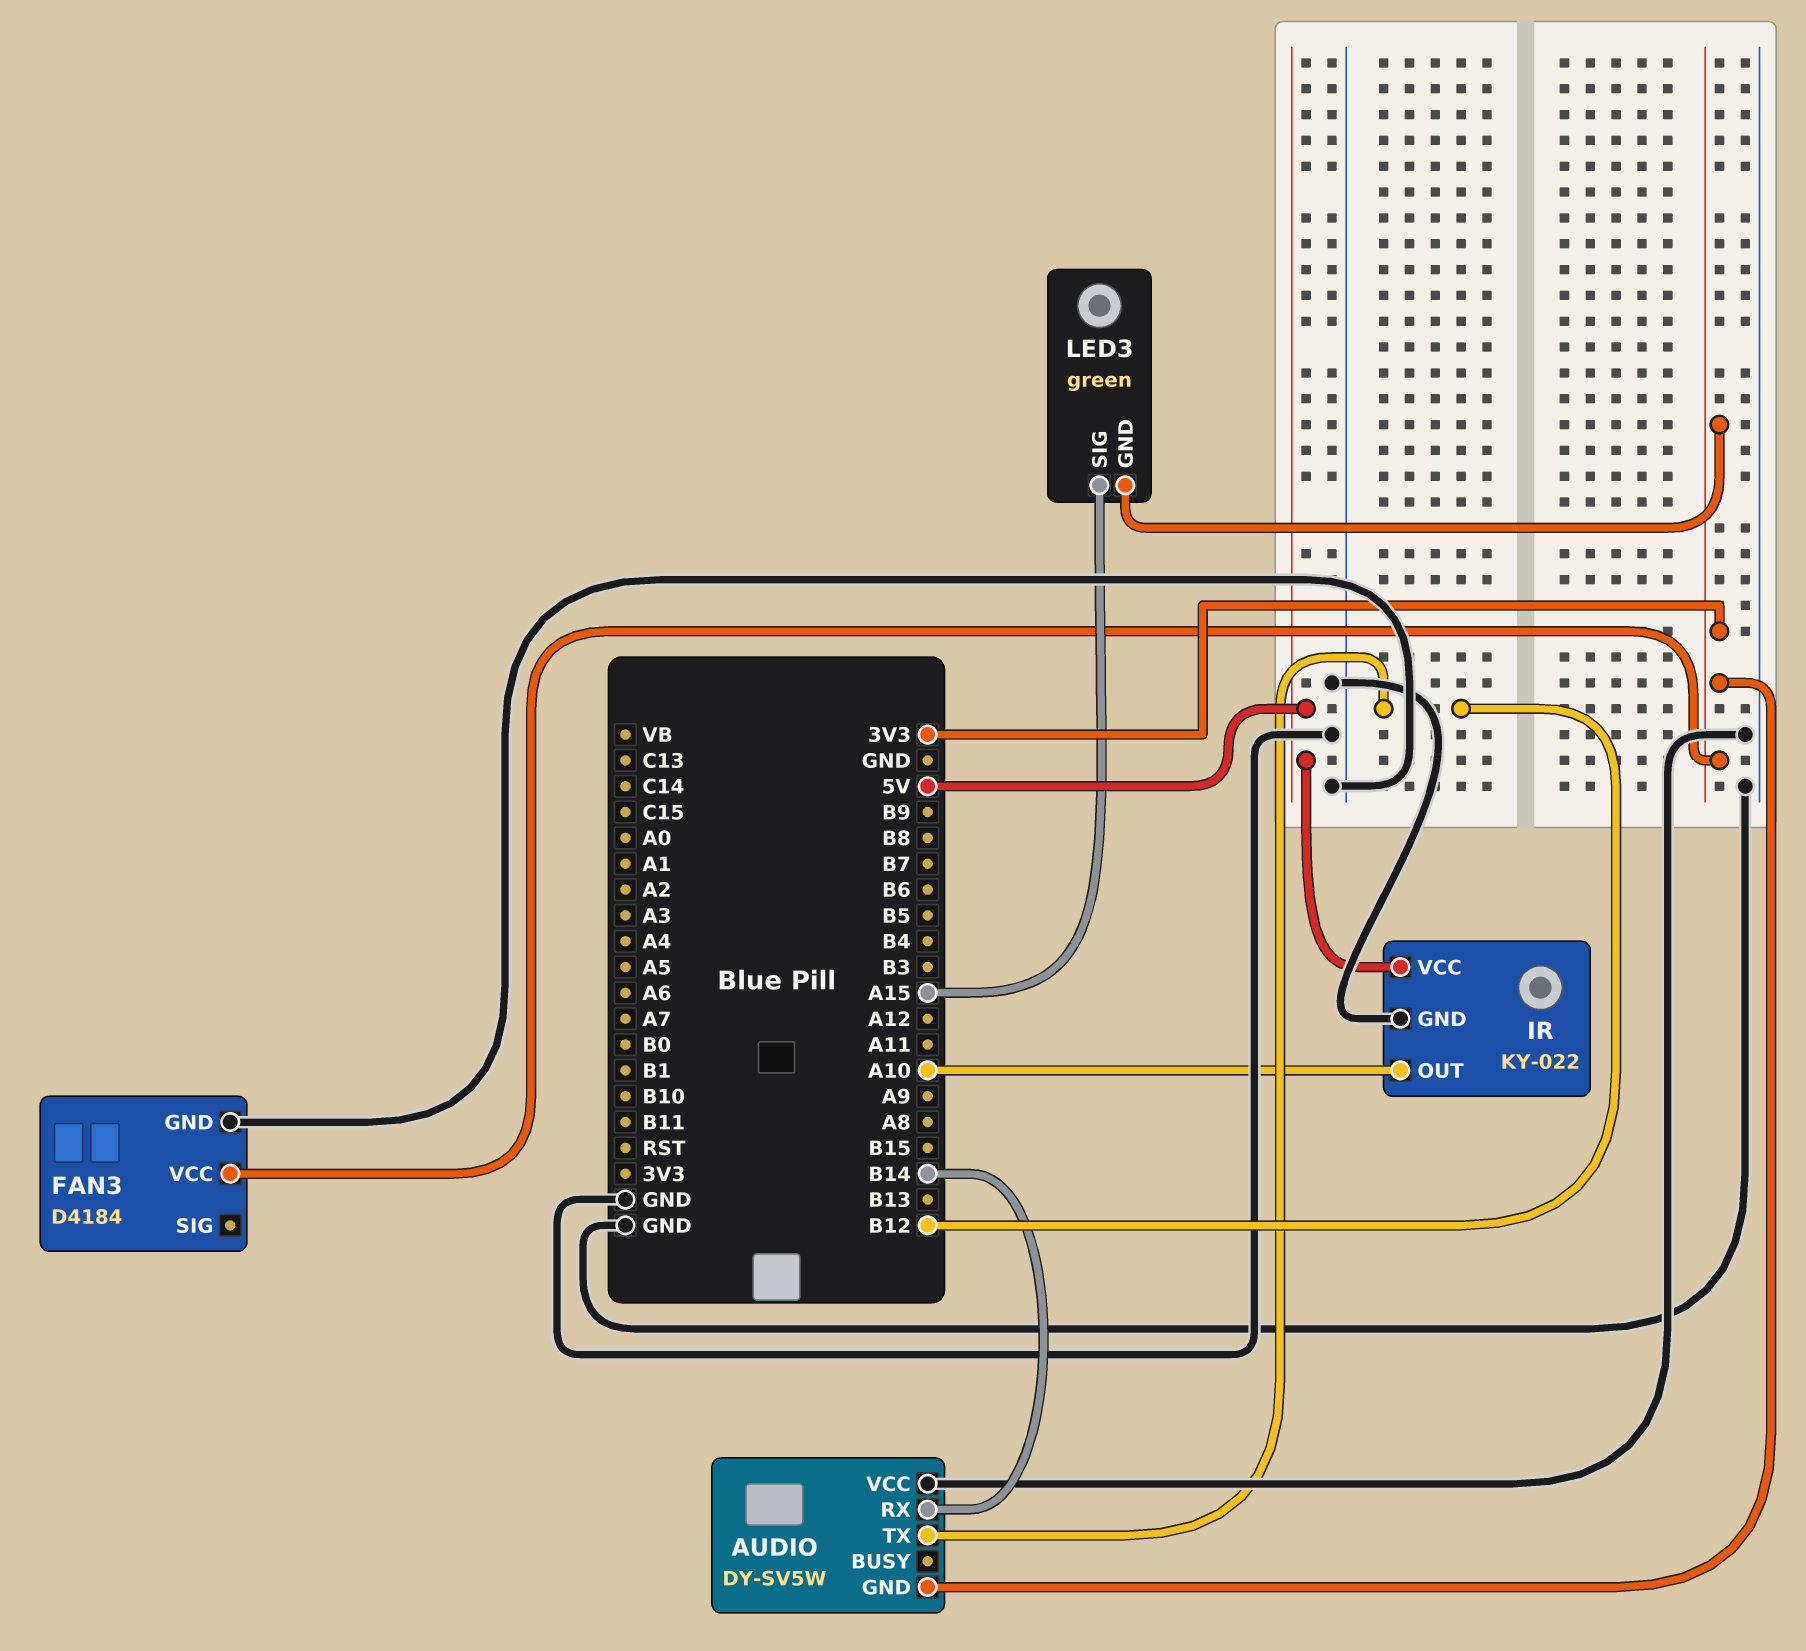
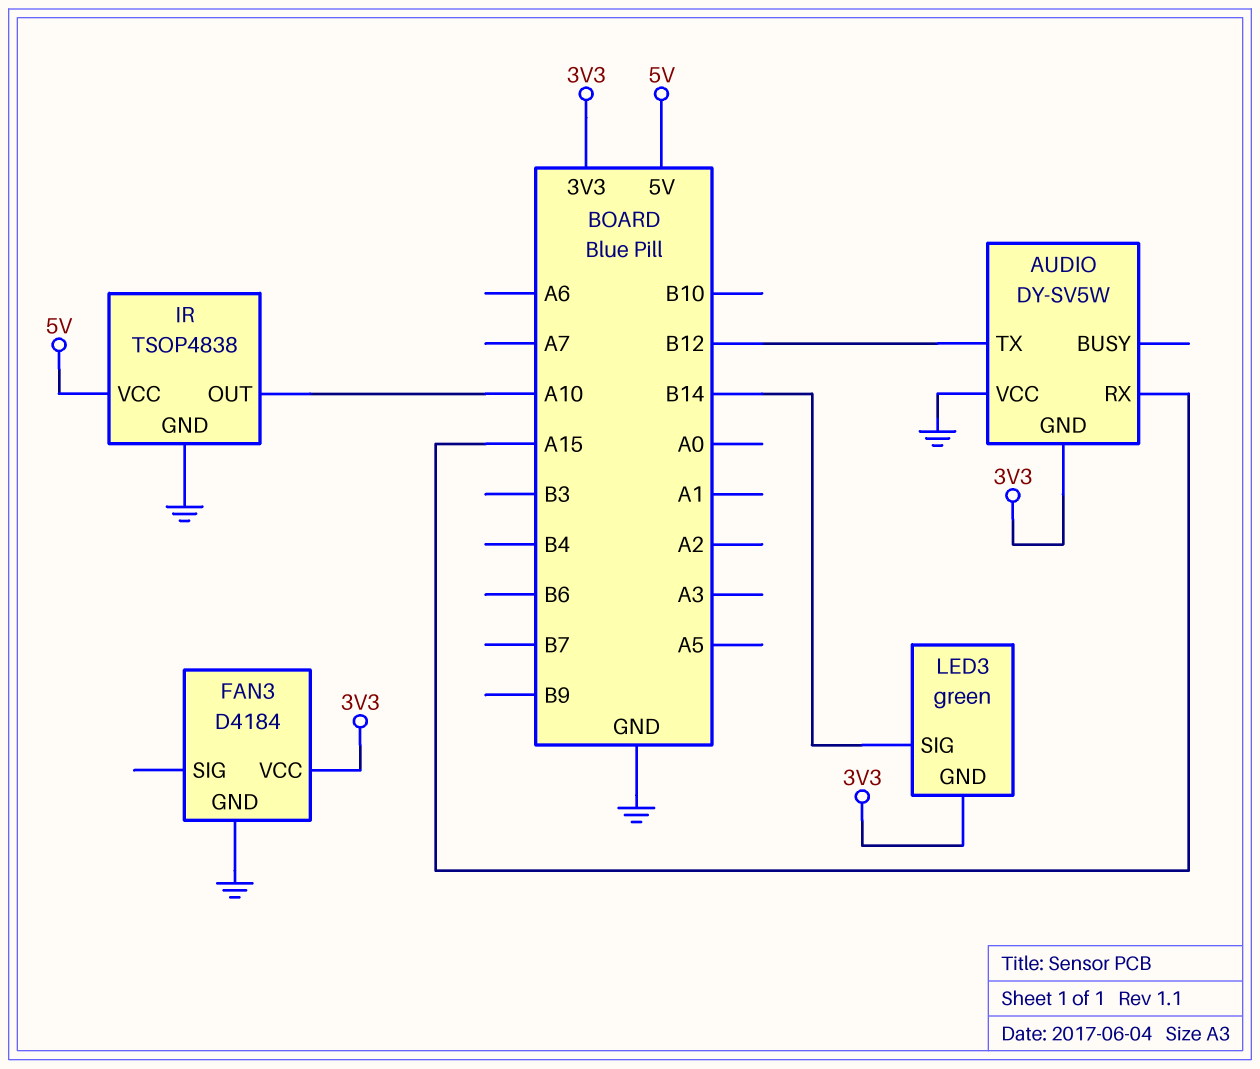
AUDIO pin RX: B14 -> A15
IR: KY-022 -> TSOP4838
LED3 pin SIG: A15 -> B14

